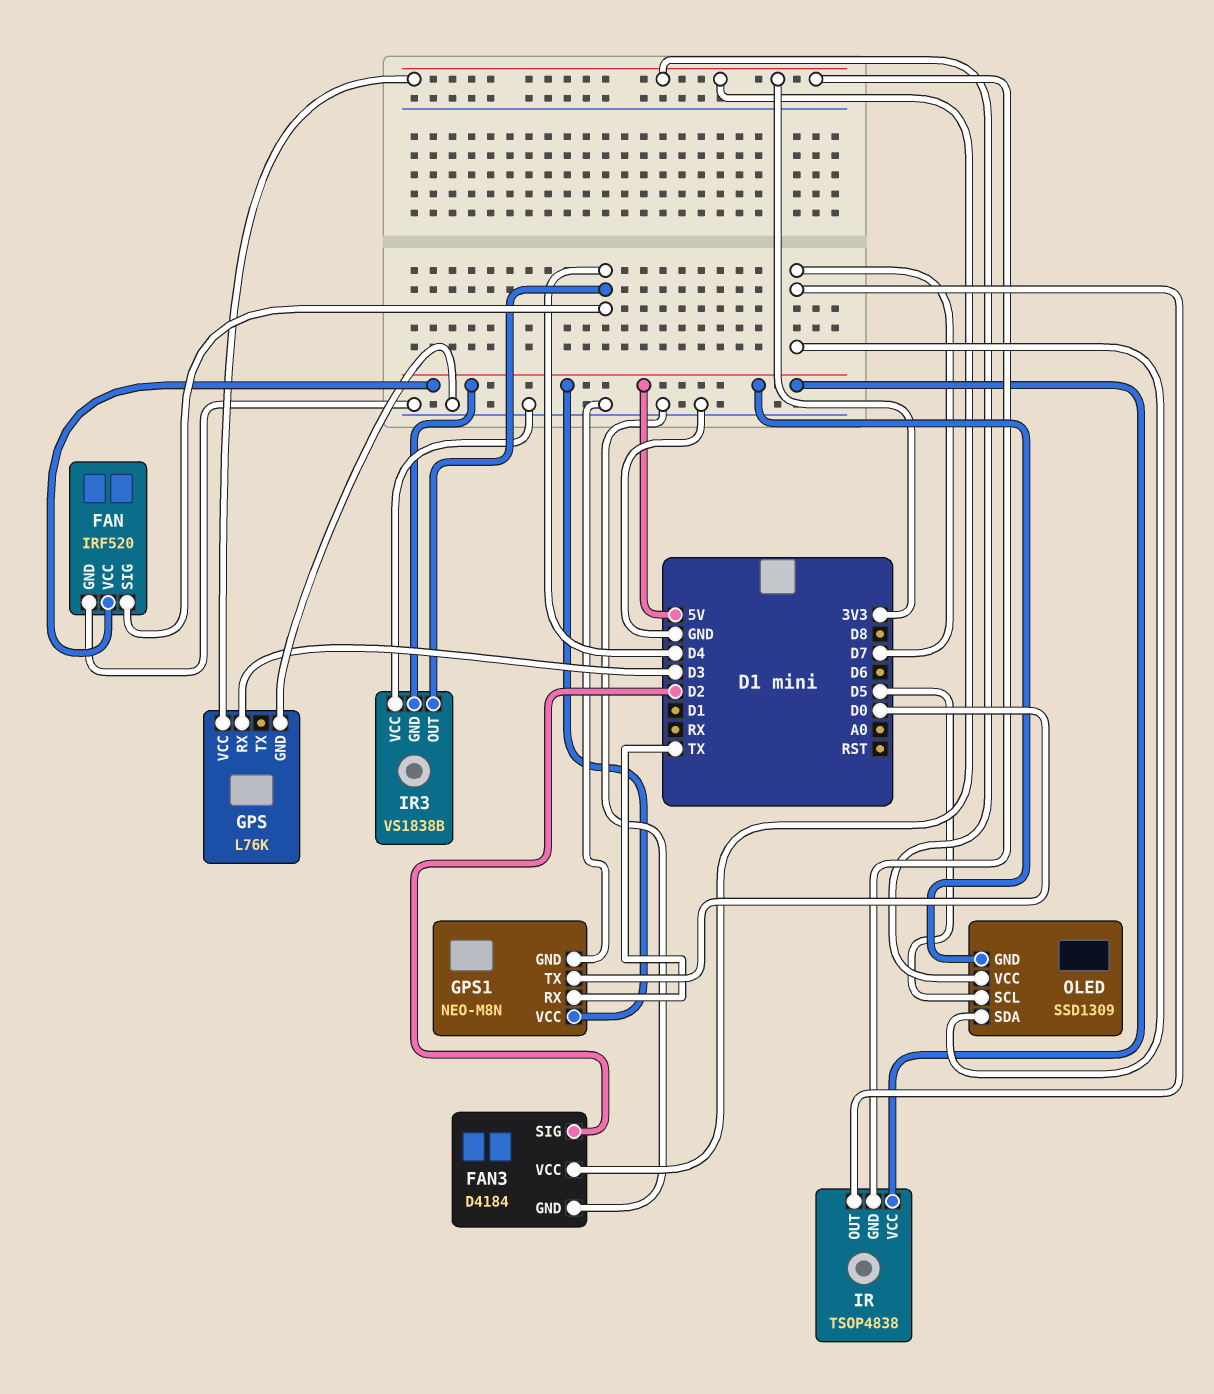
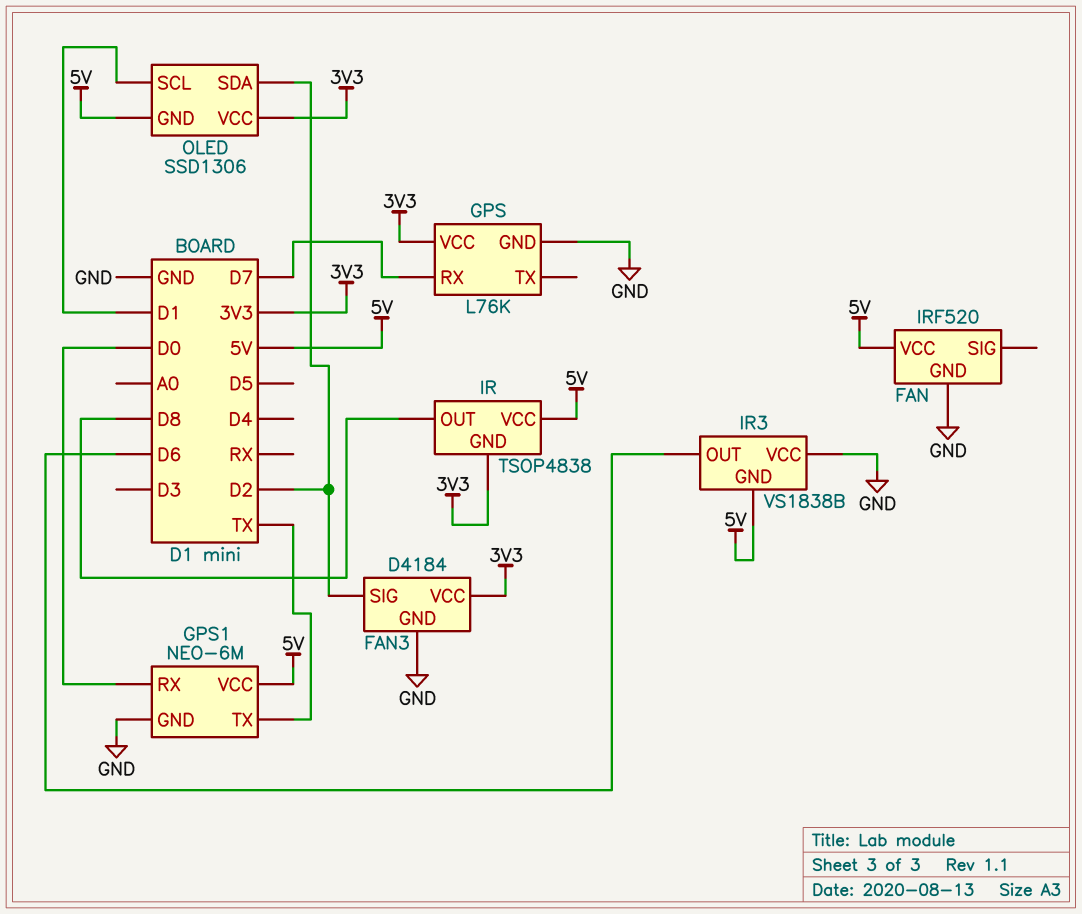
FAN pin SIG: D4 -> none
GPS pin RX: D3 -> D7
GPS1: NEO-M8N -> NEO-6M
GPS1 pin RX: TX -> D0
GPS1 pin TX: D0 -> TX
IR pin OUT: D7 -> D8
IR3 pin OUT: D4 -> D6
OLED: SSD1309 -> SSD1306
OLED pin SCL: D5 -> D1
OLED pin SDA: D7 -> D2

